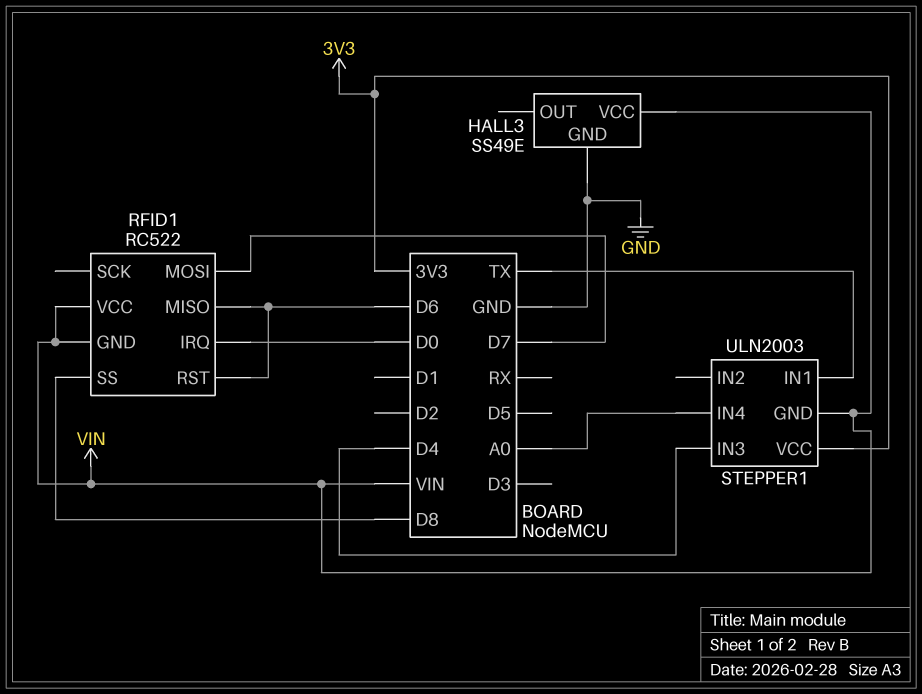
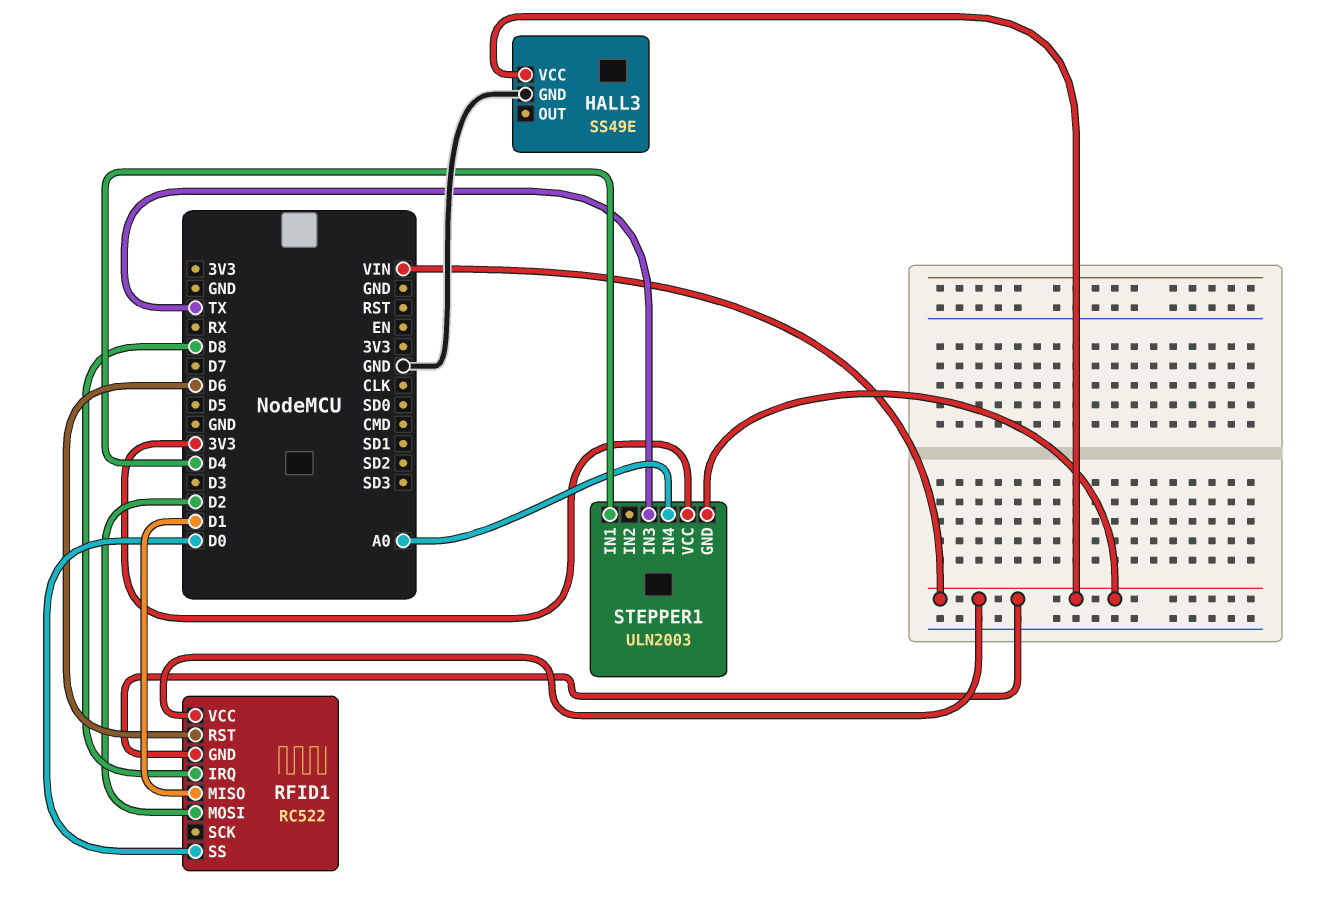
RFID1 pin IRQ: D0 -> D8
RFID1 pin MISO: D6 -> D1
RFID1 pin MOSI: D7 -> D2
RFID1 pin SS: D8 -> D0
STEPPER1 pin IN1: TX -> D4
STEPPER1 pin IN3: D4 -> TX

